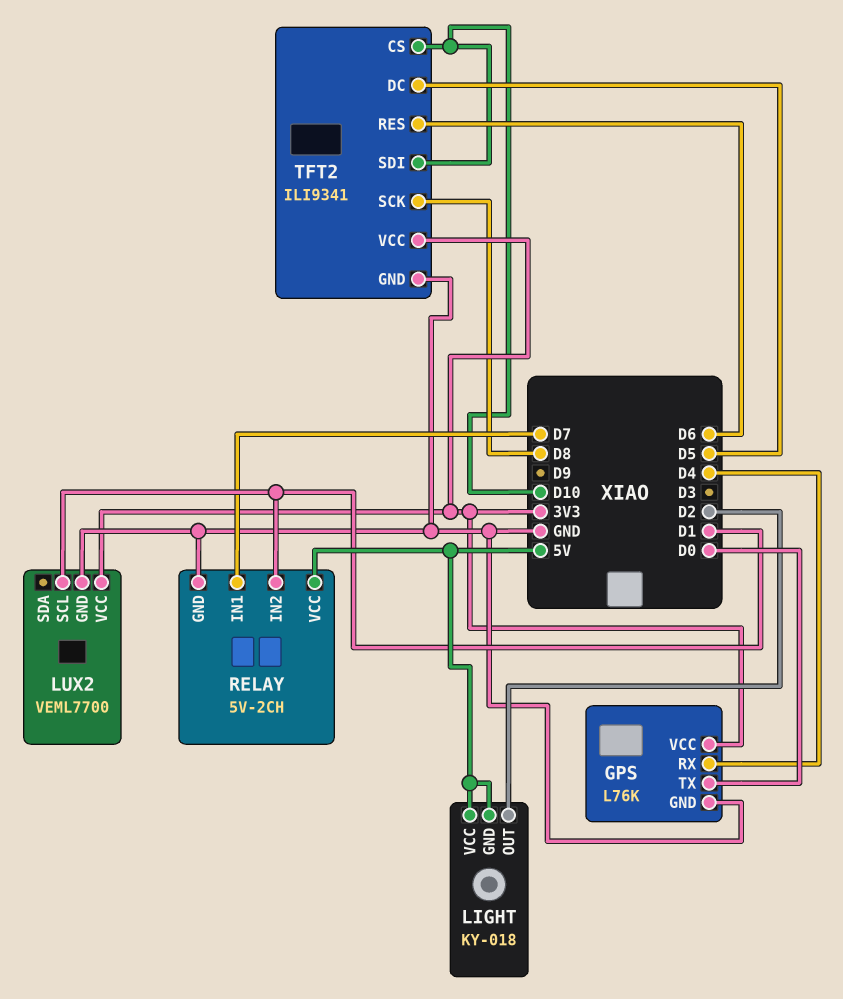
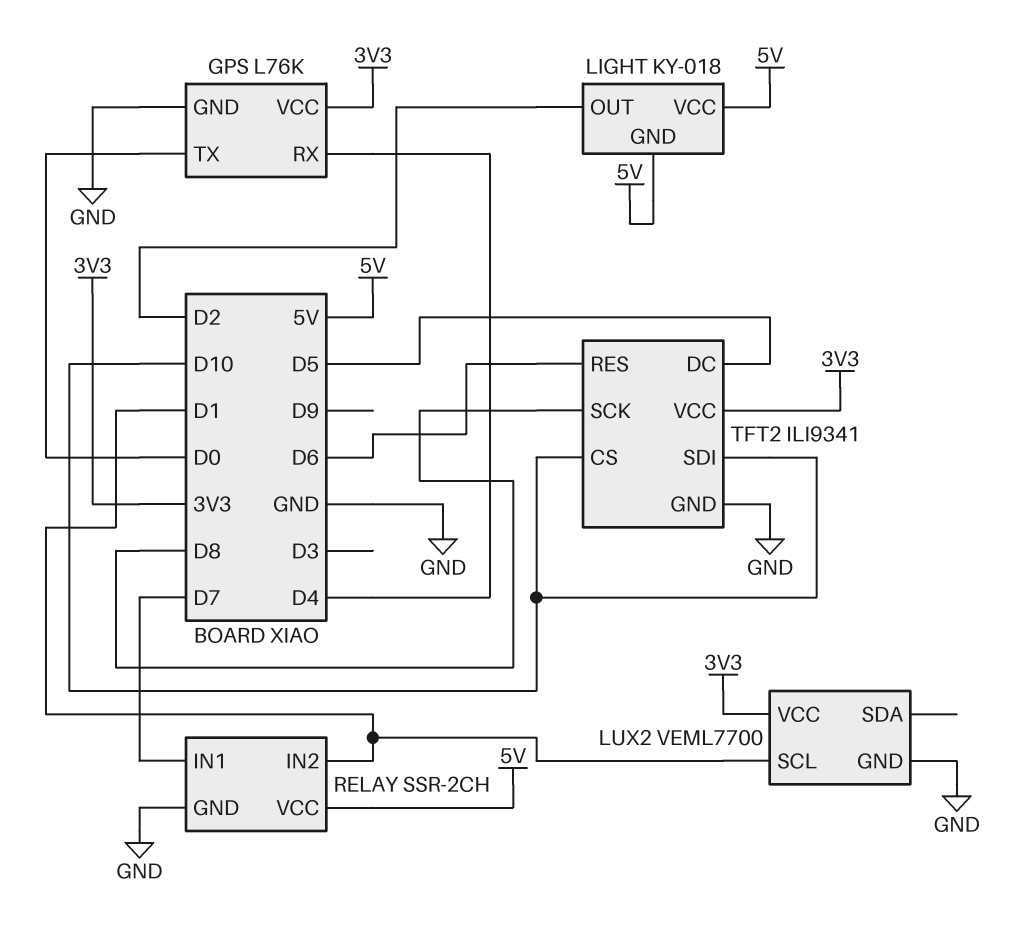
RELAY: 5V-2CH -> SSR-2CH

